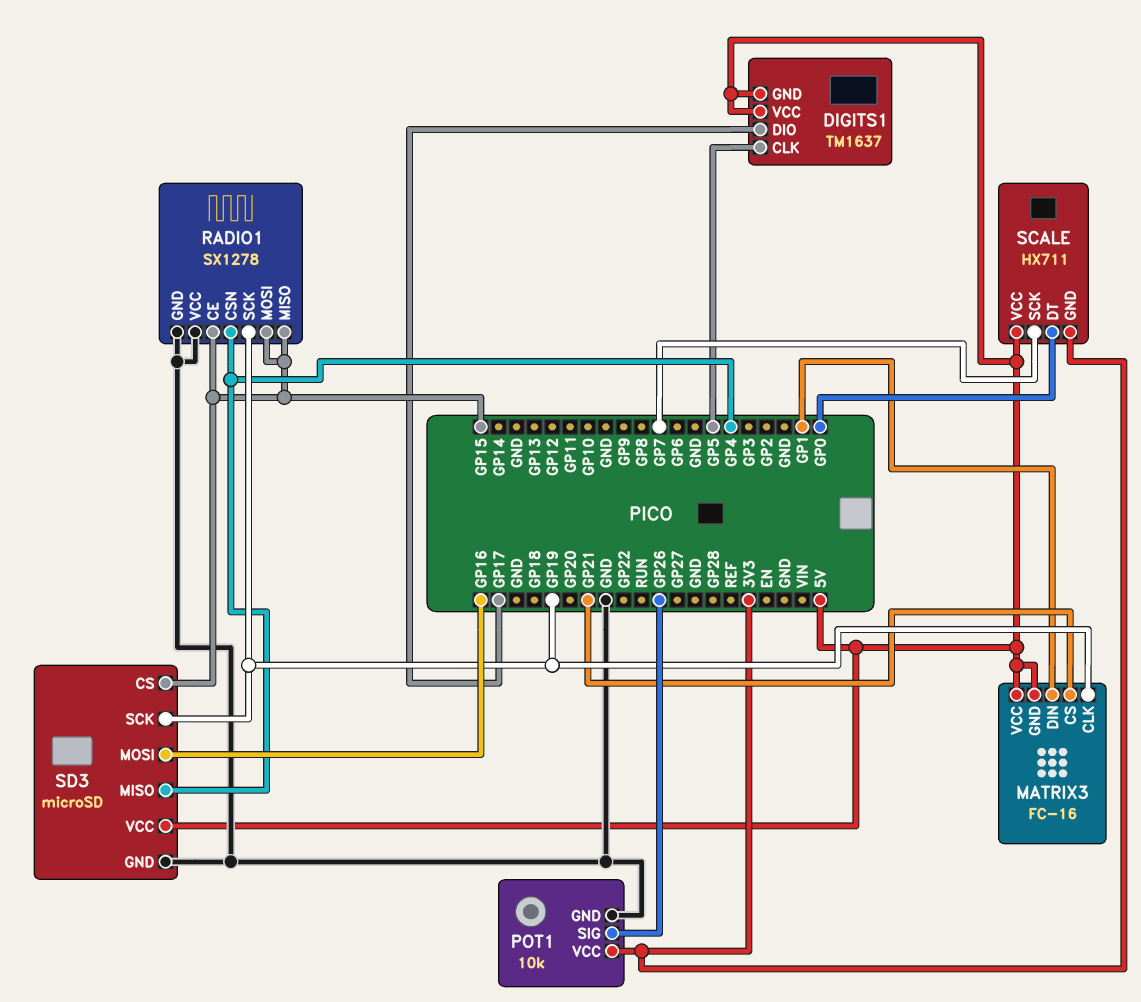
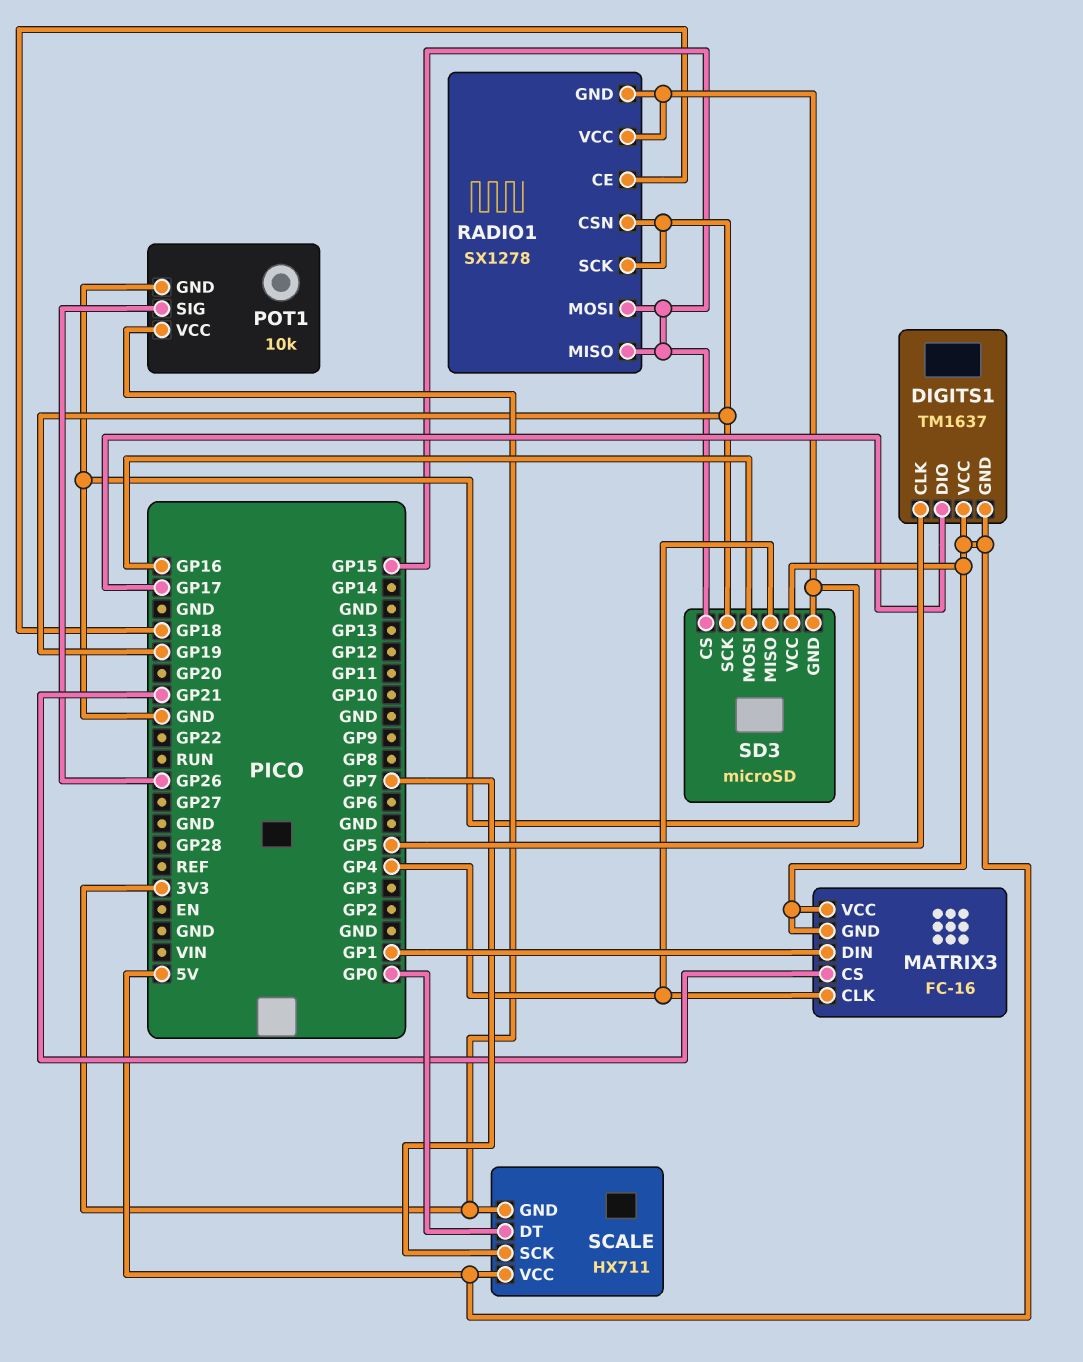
MATRIX3 pin CLK: GP19 -> GP4
RADIO1 pin CE: GP15 -> GP18
RADIO1 pin CSN: GP4 -> GP19

